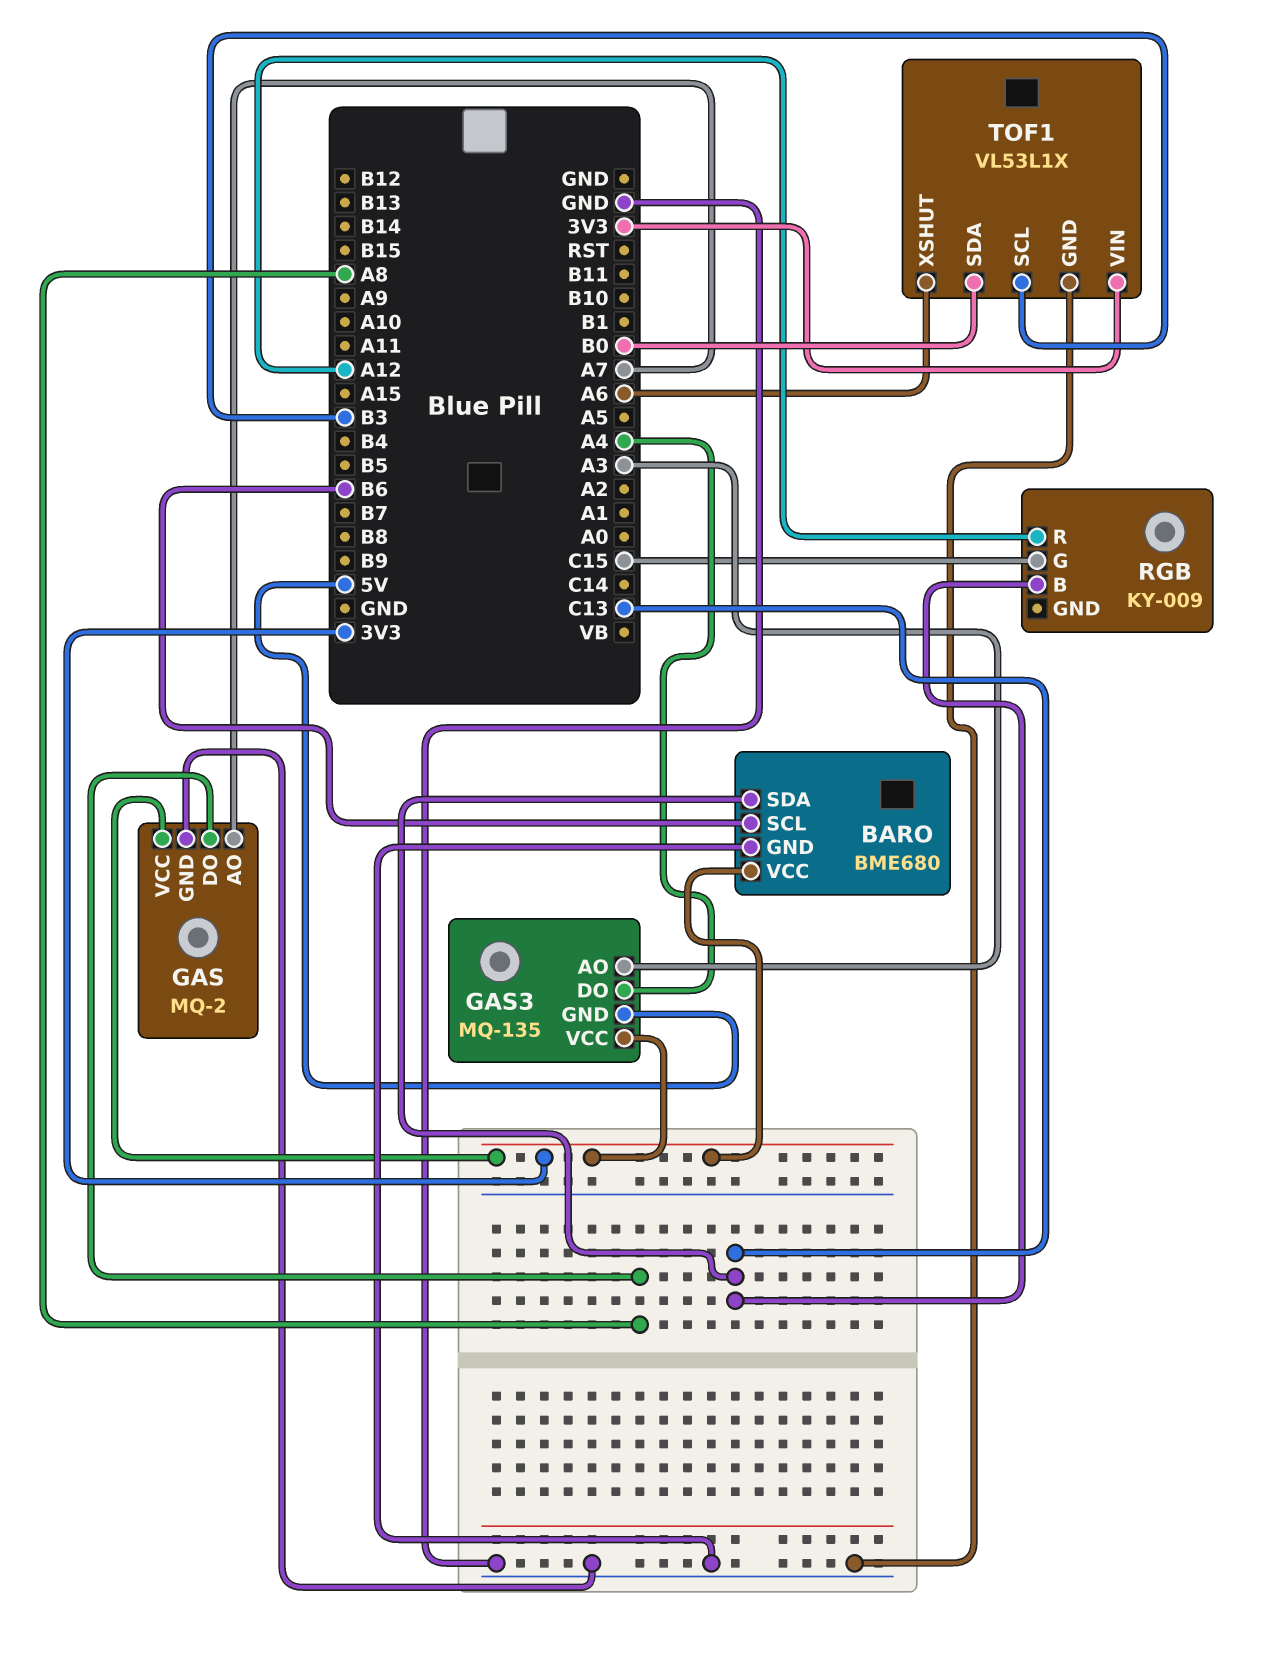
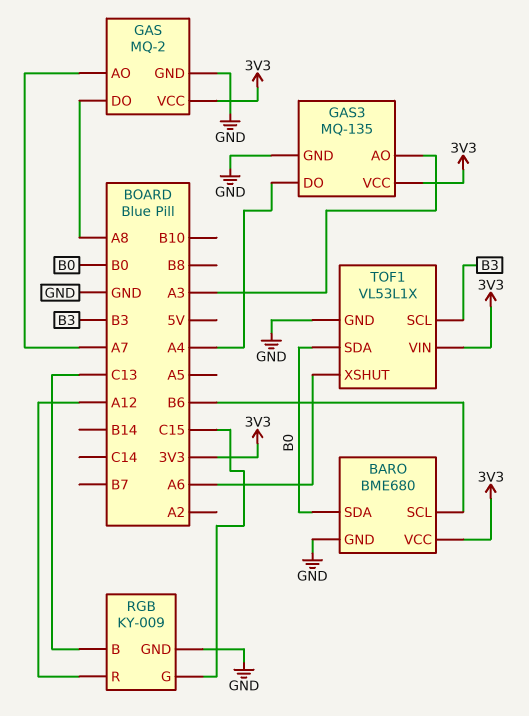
BARO pin SDA: C13 -> B0
GAS3 pin GND: 5V -> GND
RGB pin GND: none -> GND

